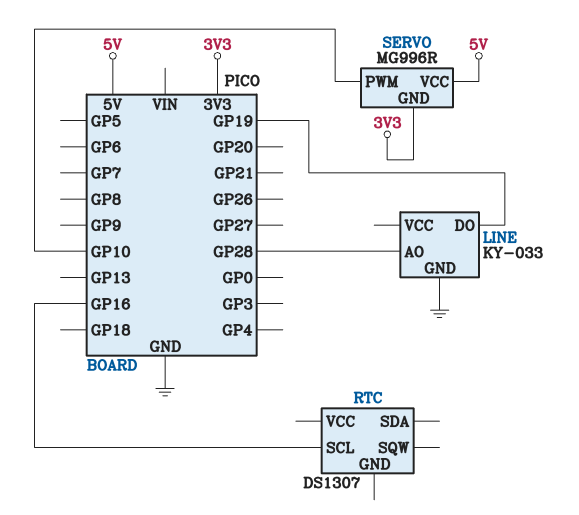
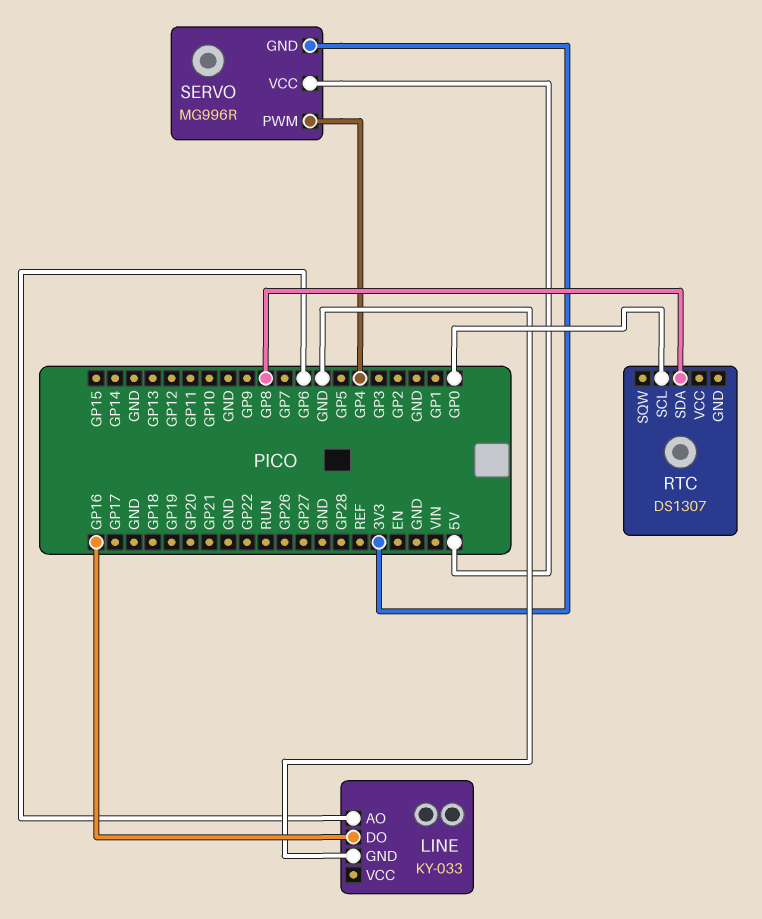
LINE pin AO: GP28 -> GP6
LINE pin DO: GP19 -> GP16
RTC pin SCL: GP16 -> GP0
RTC pin SDA: none -> GP8
SERVO pin PWM: GP10 -> GP4

